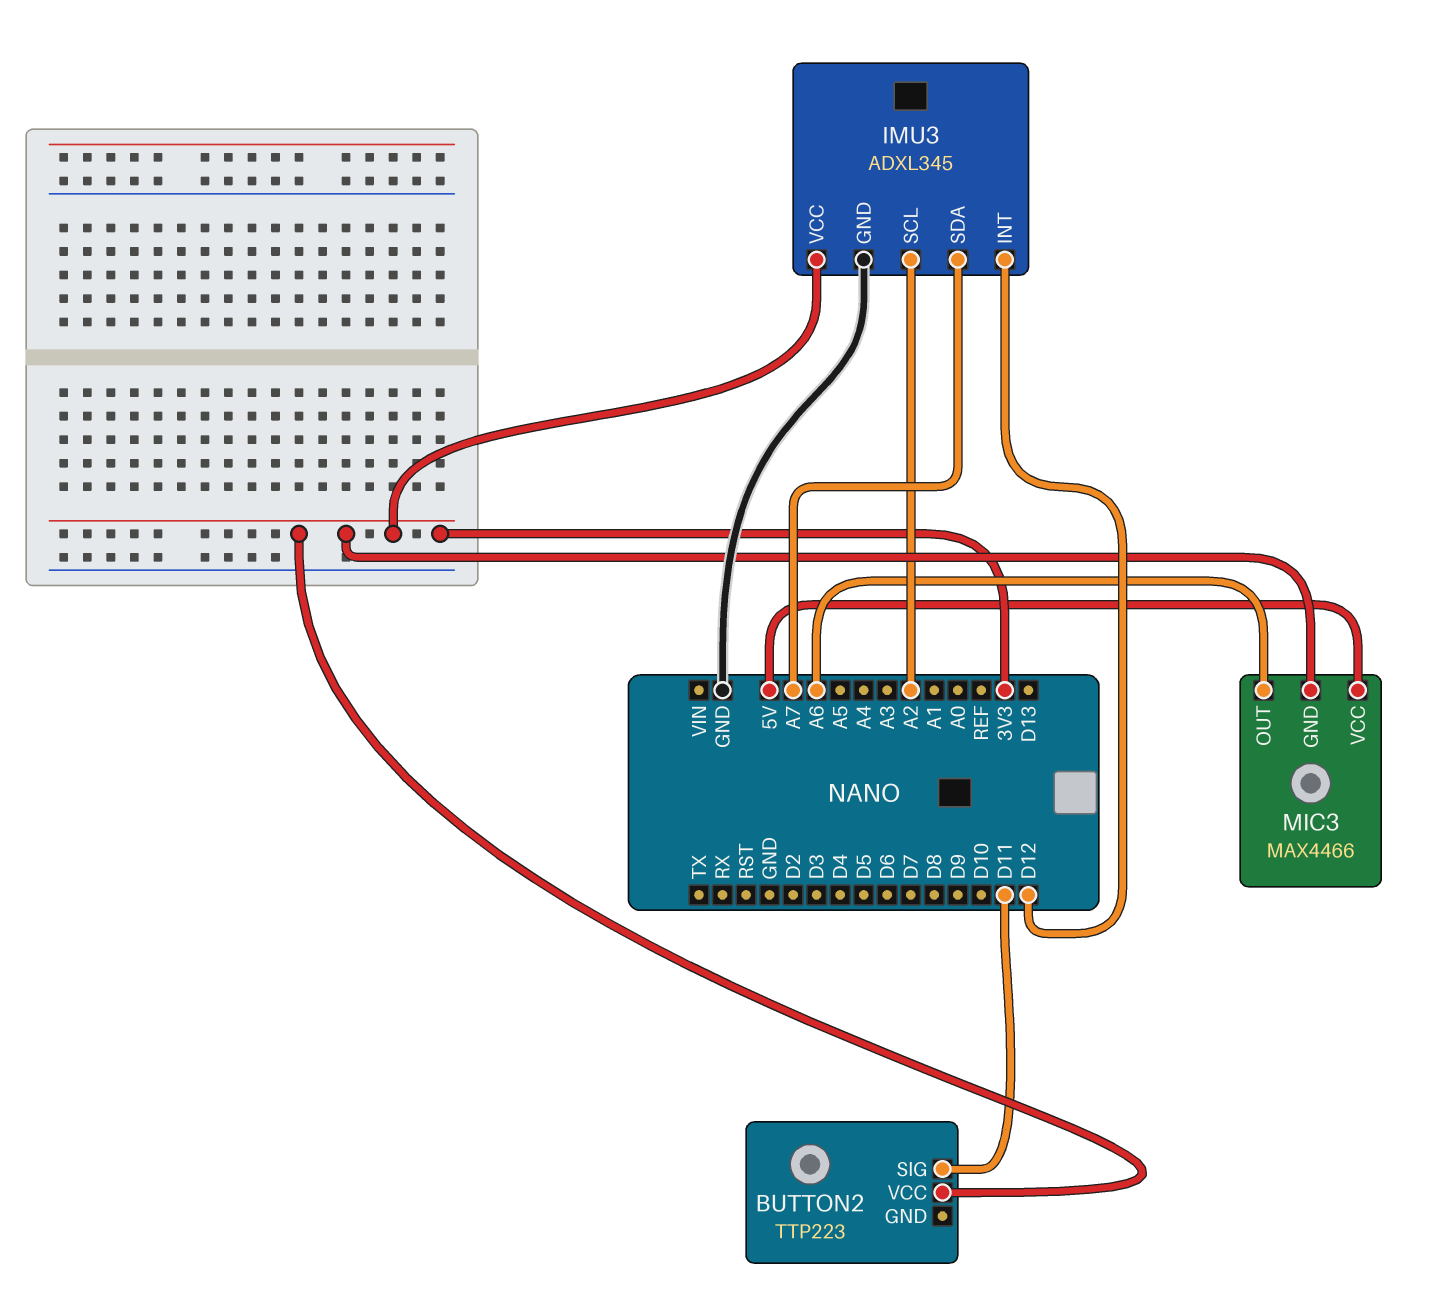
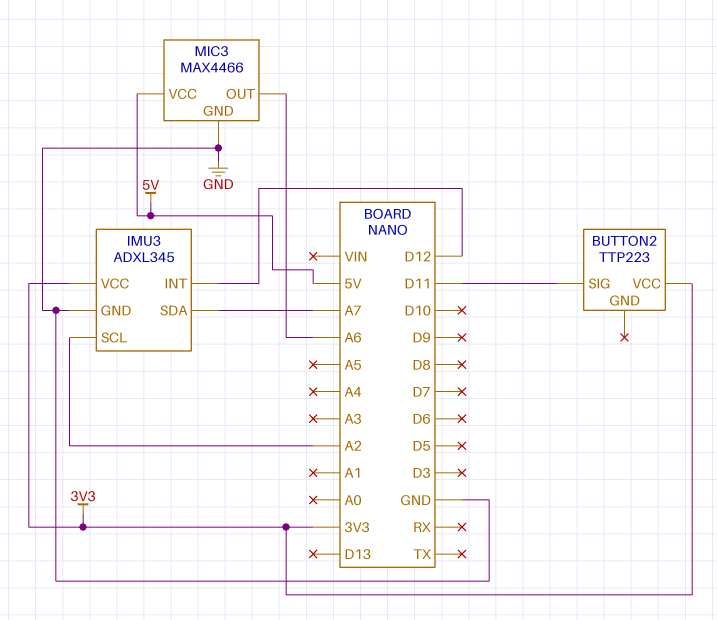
MIC3 pin GND: 3V3 -> GND

